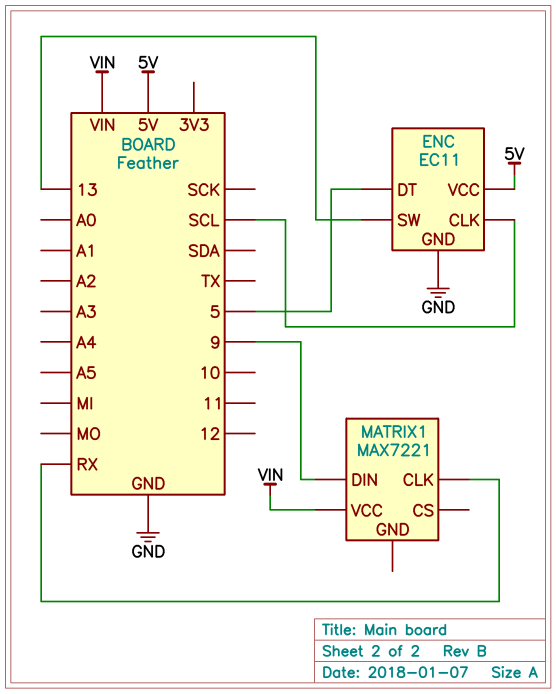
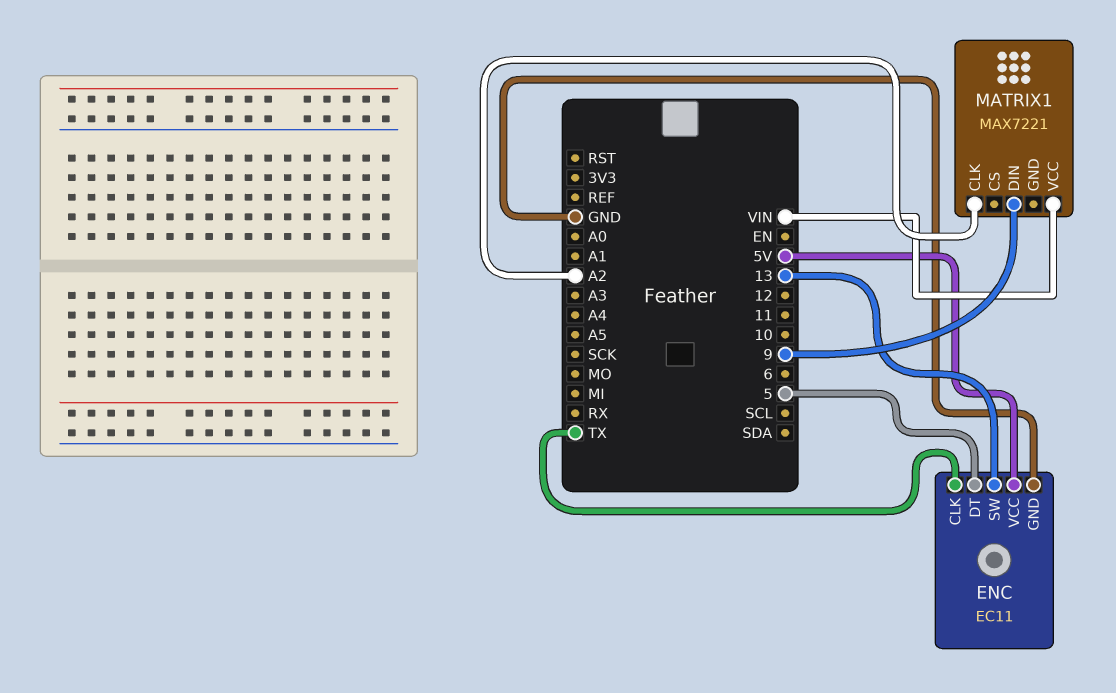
ENC pin CLK: SCL -> TX
MATRIX1 pin CLK: RX -> A2

